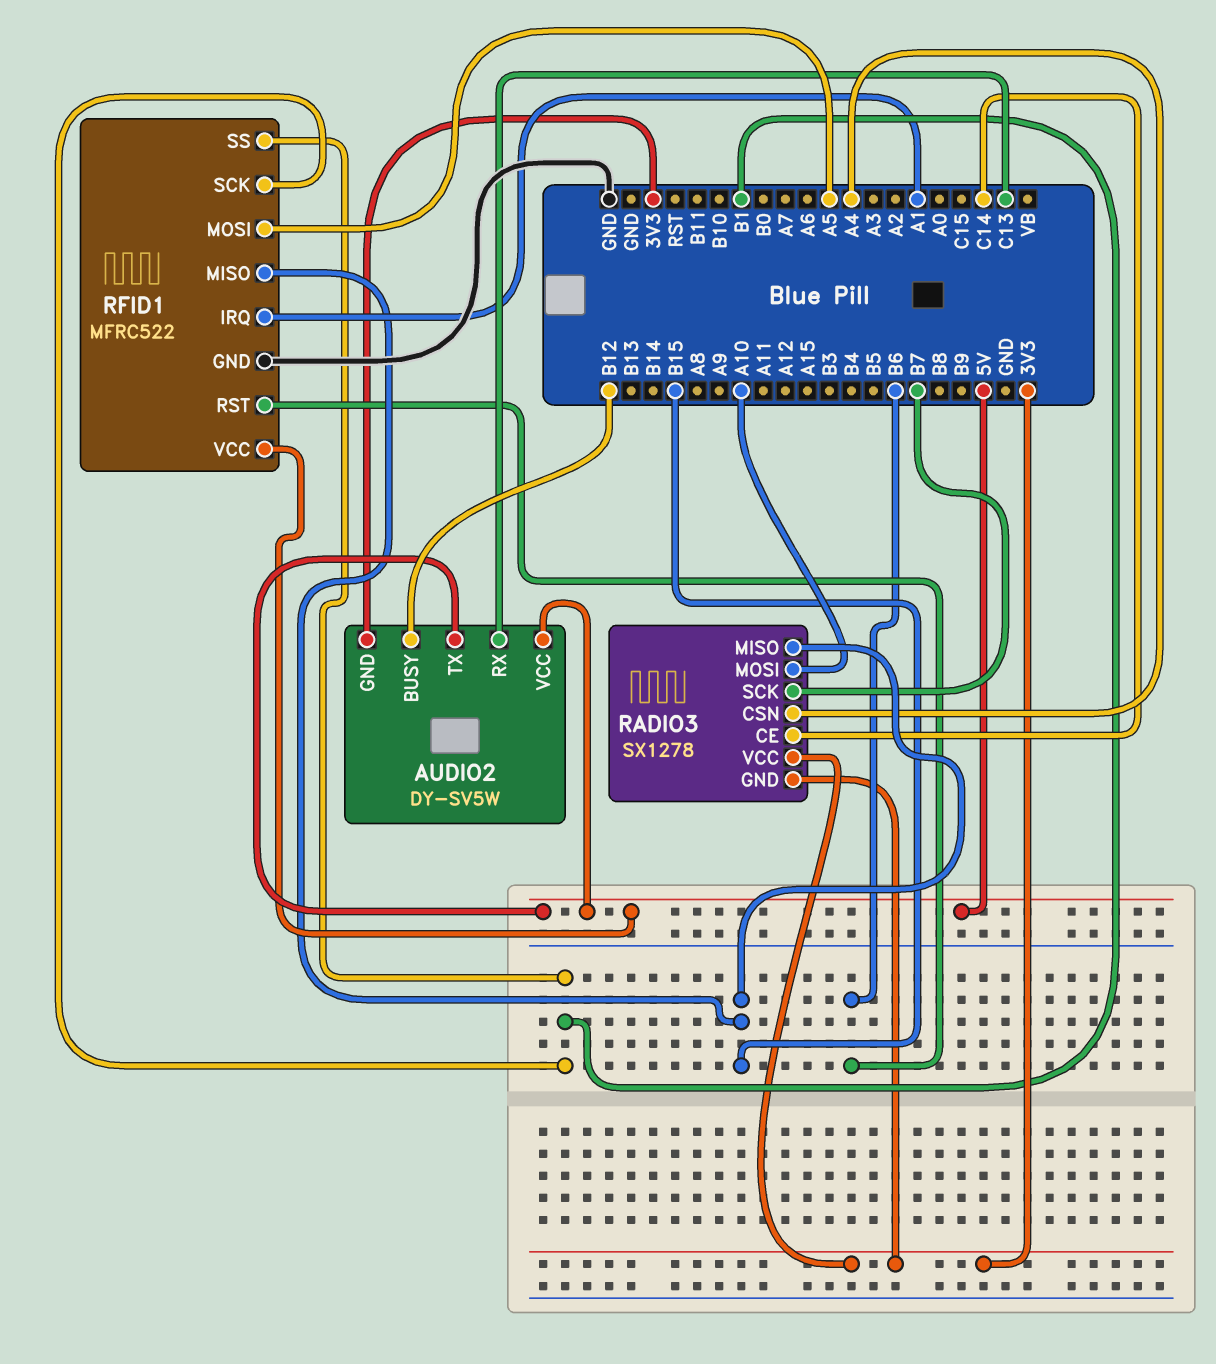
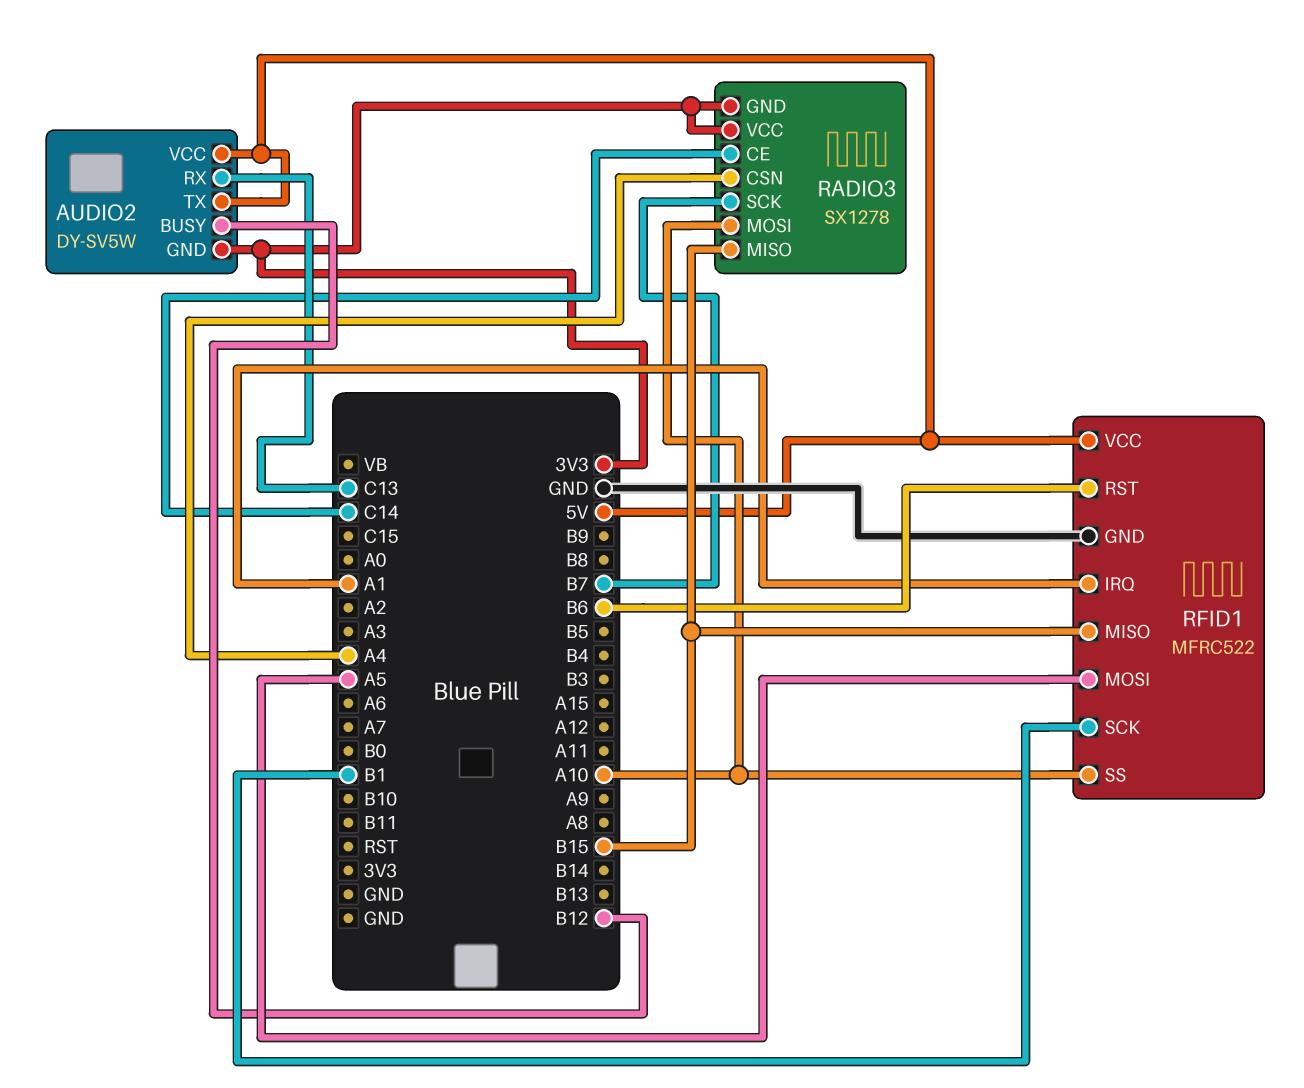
RFID1 pin SS: B1 -> A10

